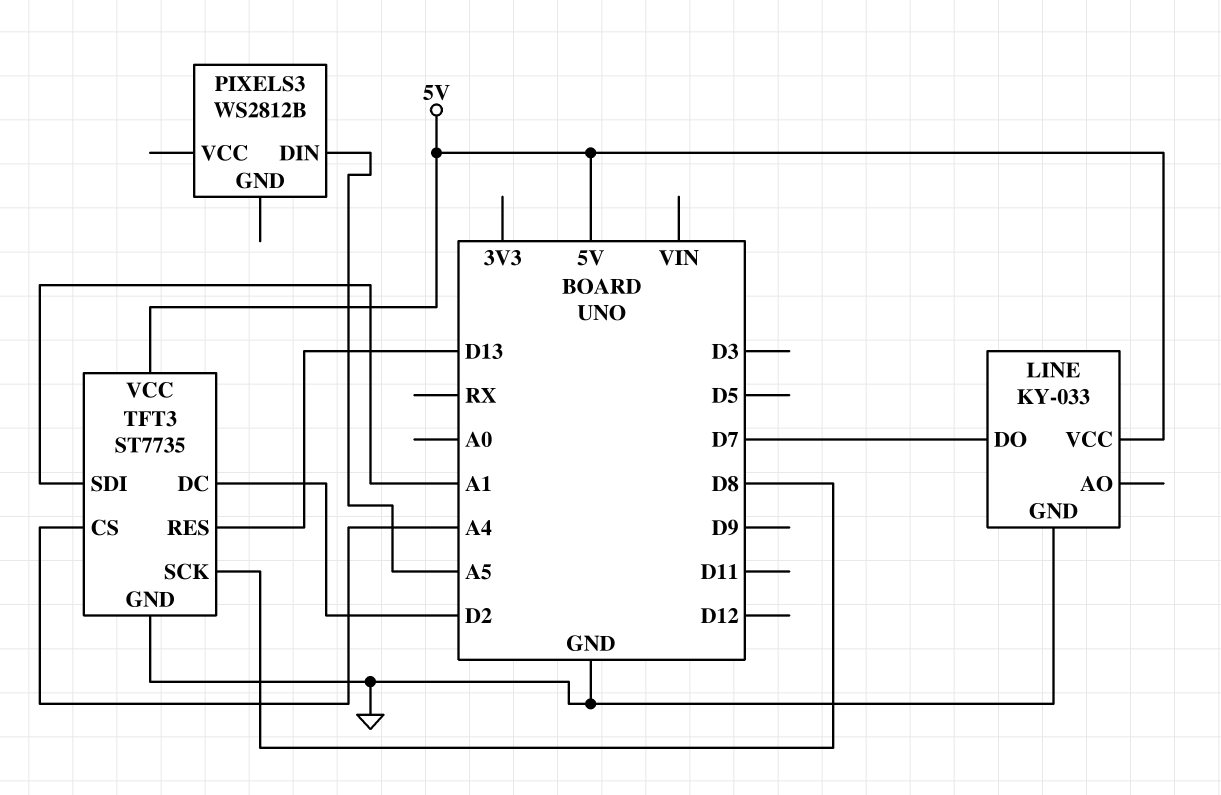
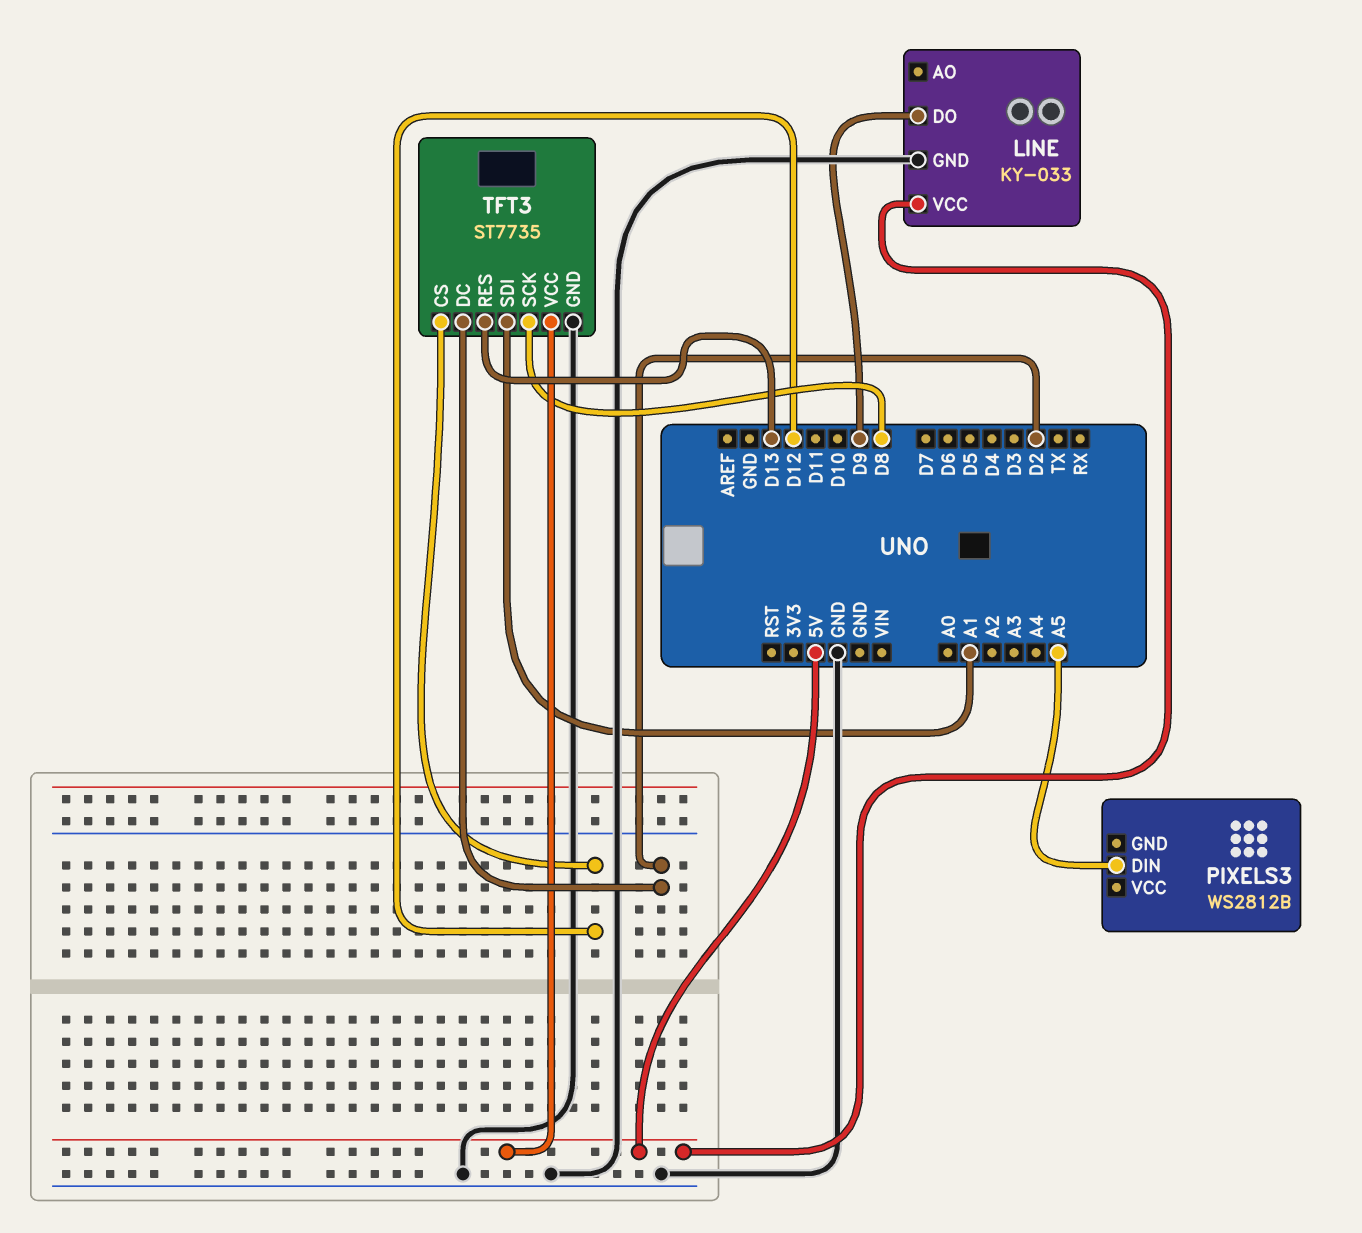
LINE pin DO: D7 -> D9
TFT3 pin CS: A4 -> D12

